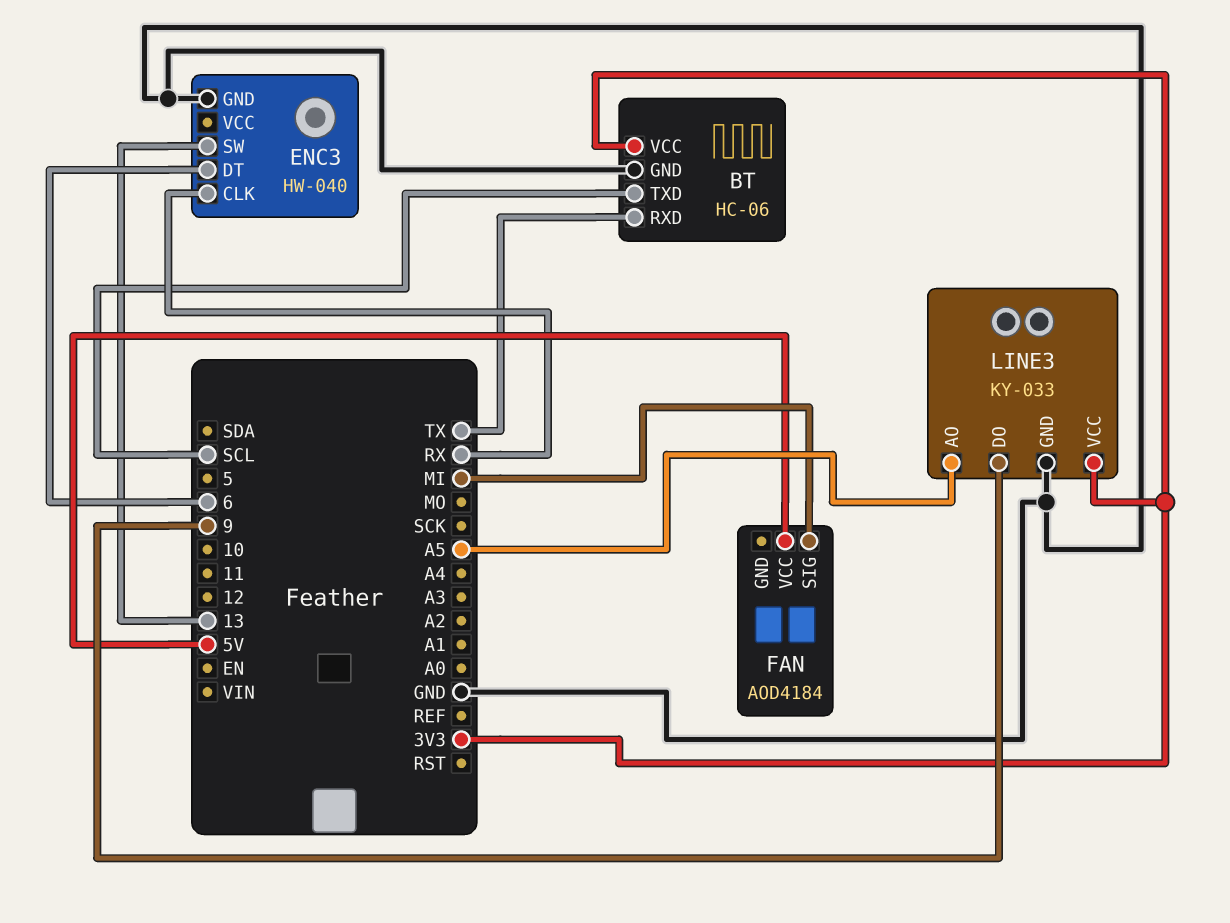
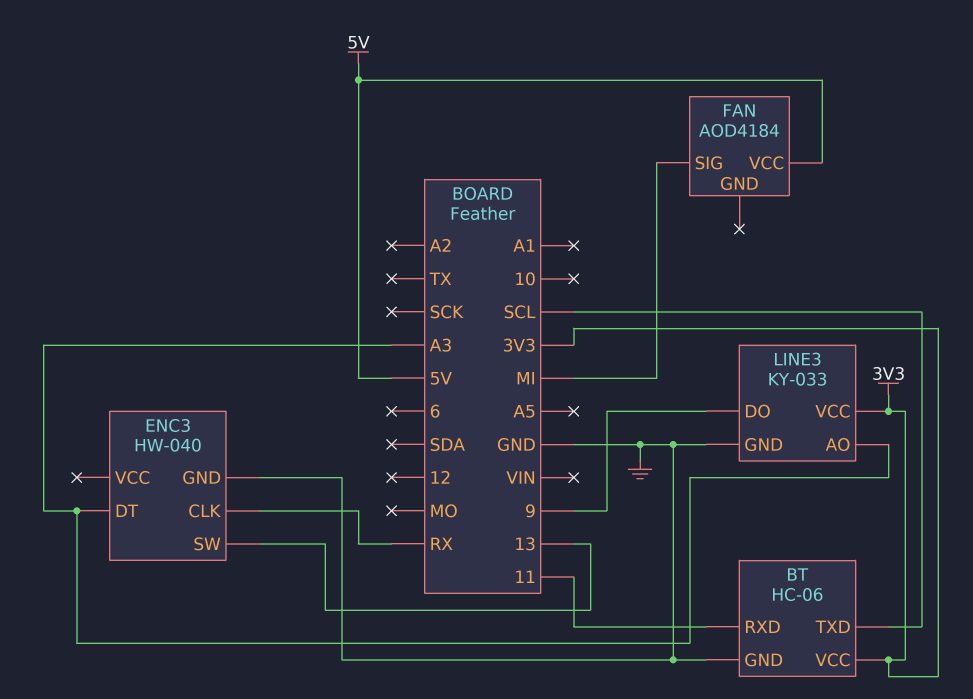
BT pin RXD: TX -> 11
ENC3 pin DT: 6 -> A3
LINE3 pin AO: A5 -> A3

